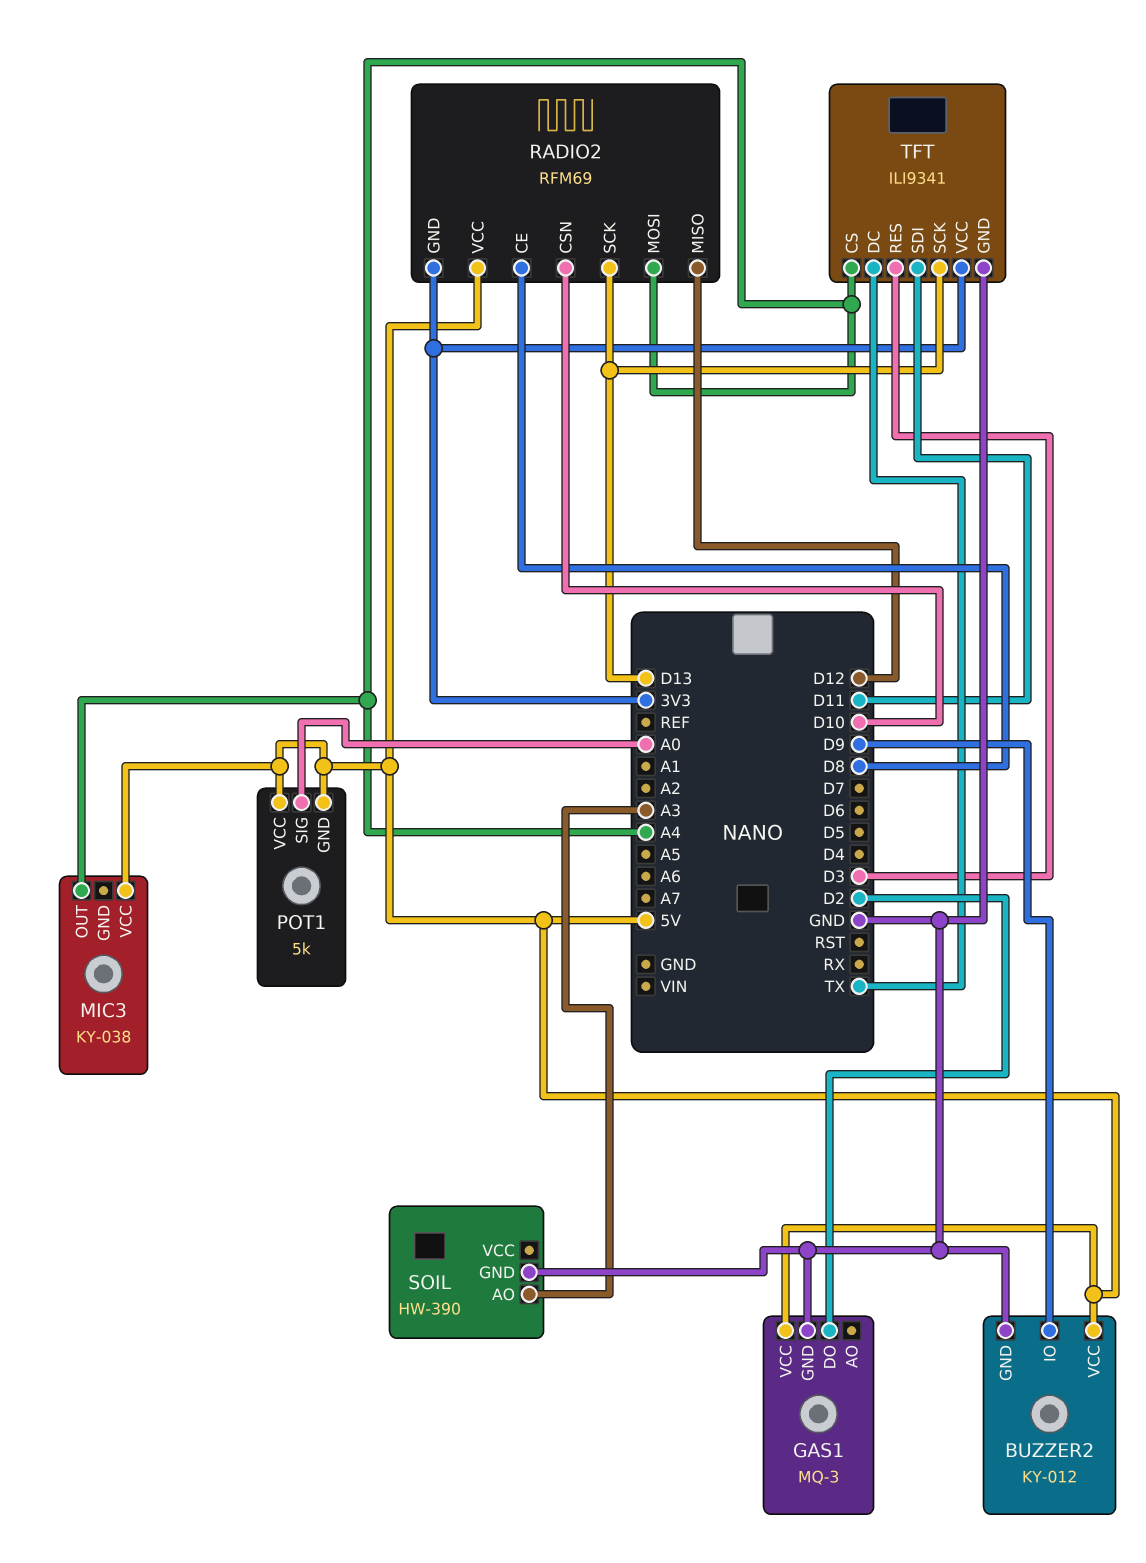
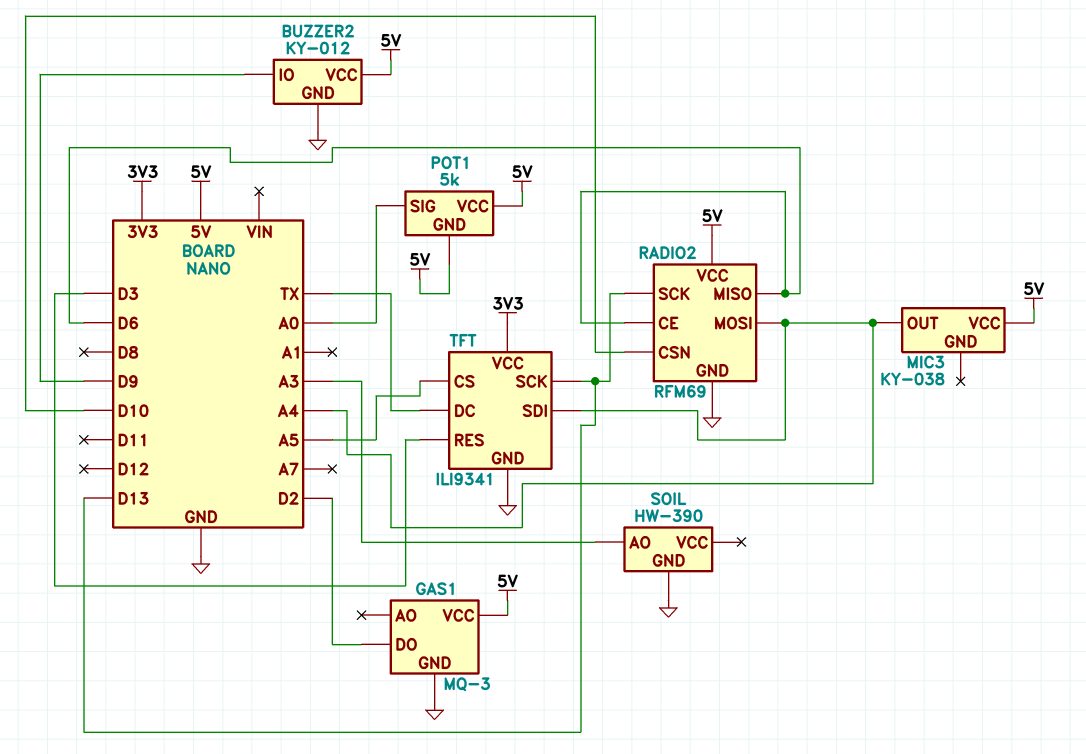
RADIO2 pin CE: D8 -> D6
RADIO2 pin GND: 3V3 -> GND
RADIO2 pin MISO: D12 -> D6
TFT pin CS: A4 -> A5
TFT pin SDI: D11 -> A4

